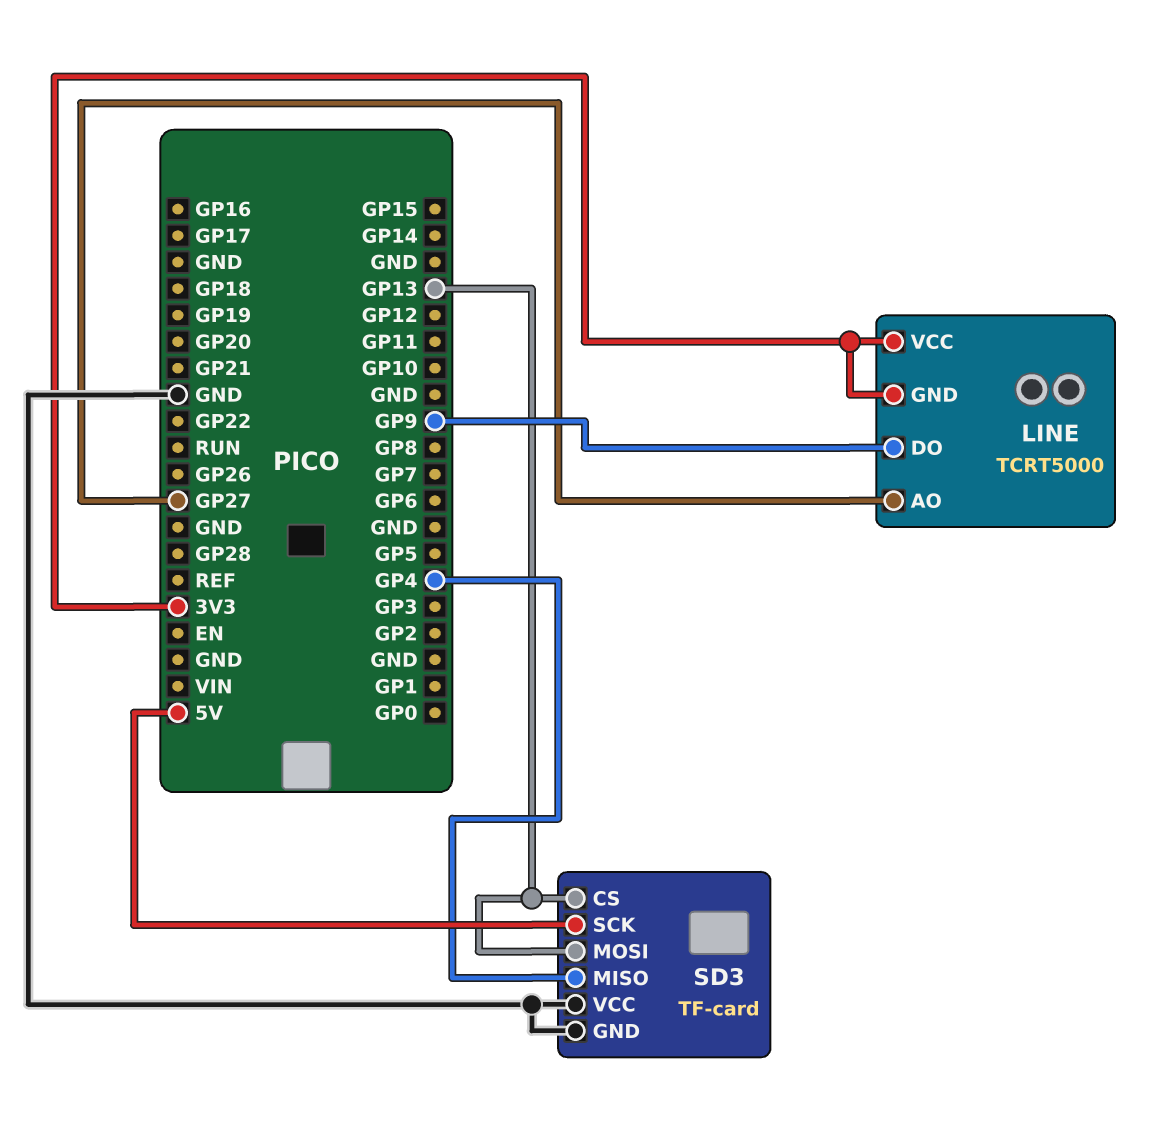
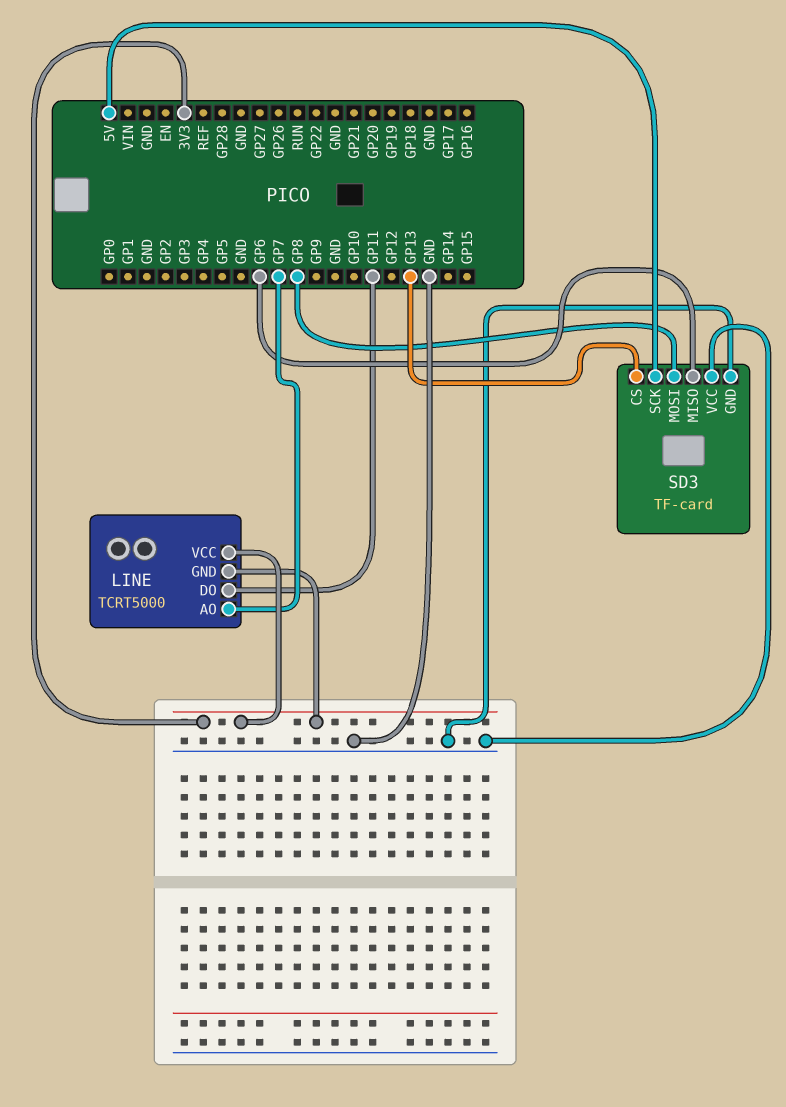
LINE pin AO: GP27 -> GP7
LINE pin DO: GP9 -> GP11
SD3 pin MISO: GP4 -> GP6
SD3 pin MOSI: GP13 -> GP8

